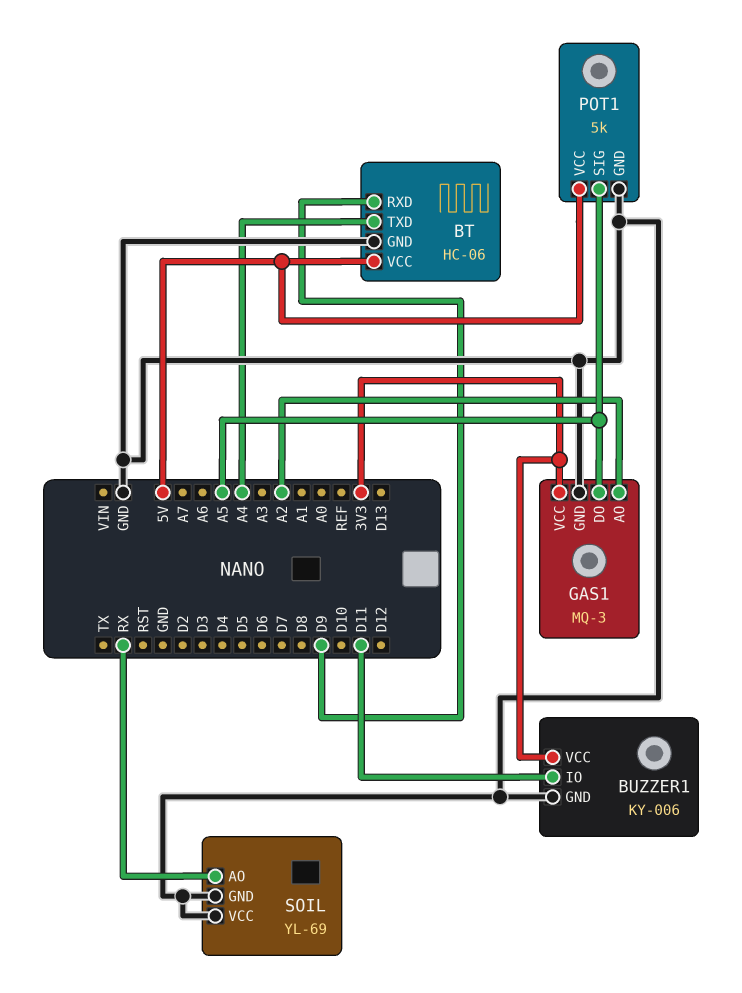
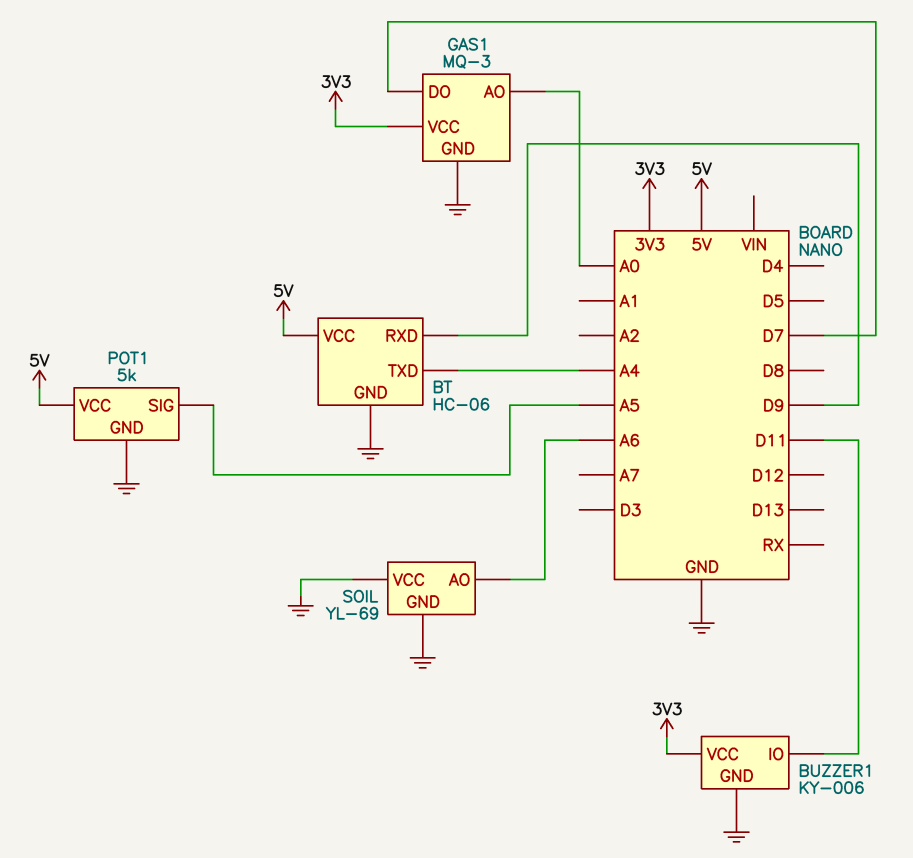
GAS1 pin AO: A2 -> A0
GAS1 pin DO: A5 -> D7
SOIL pin AO: RX -> A6

